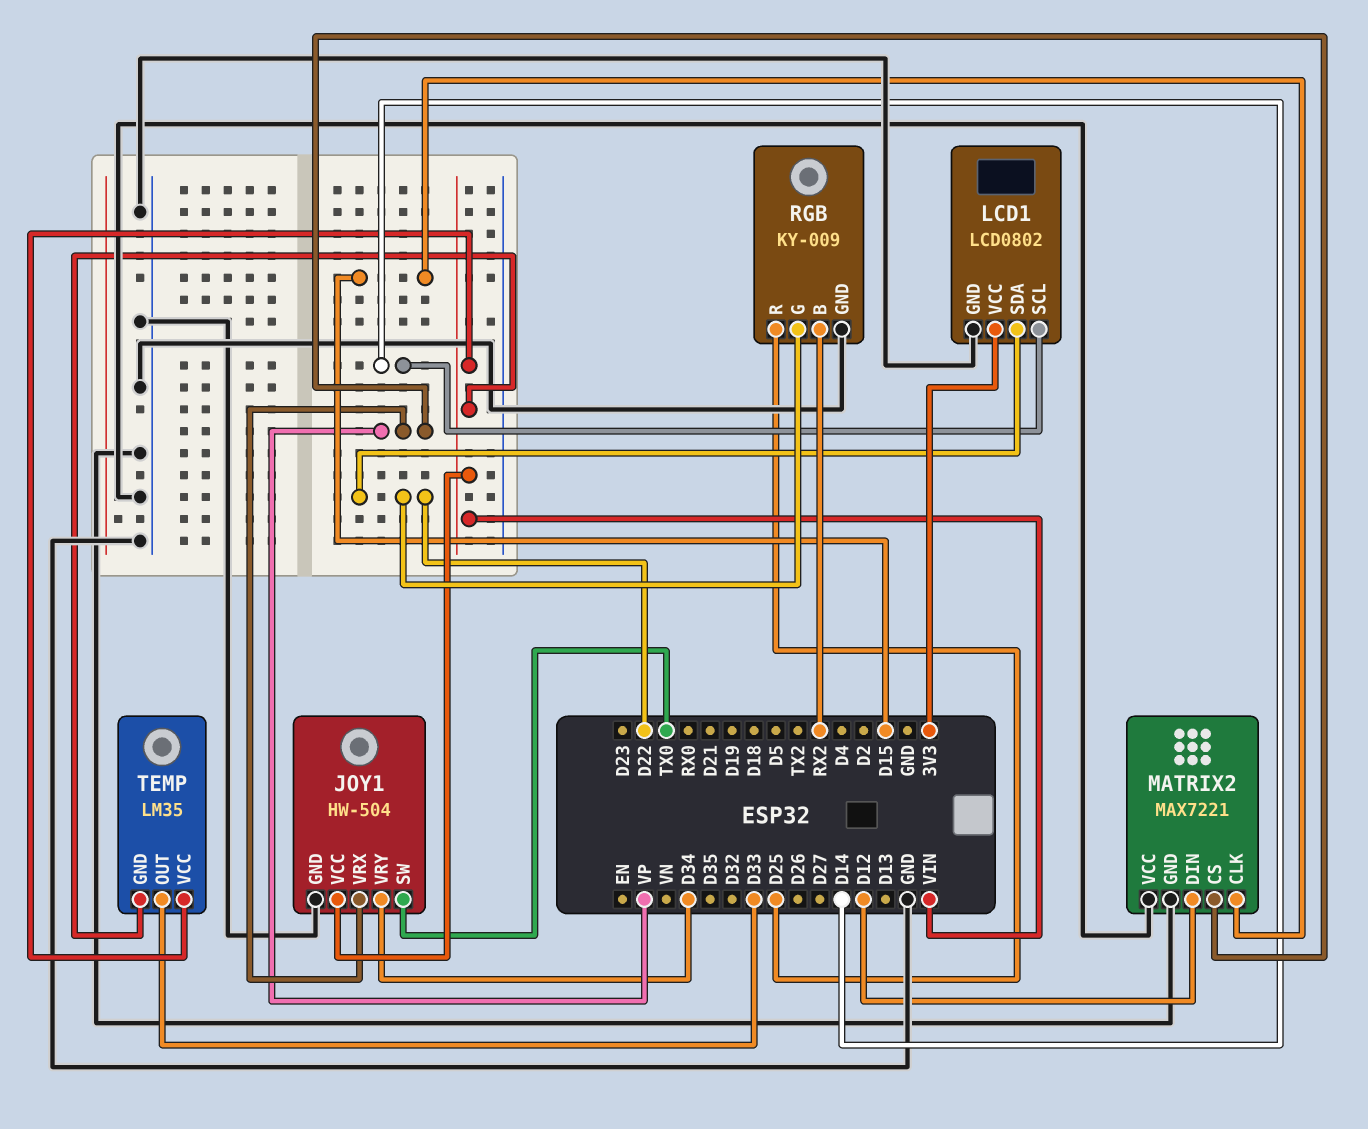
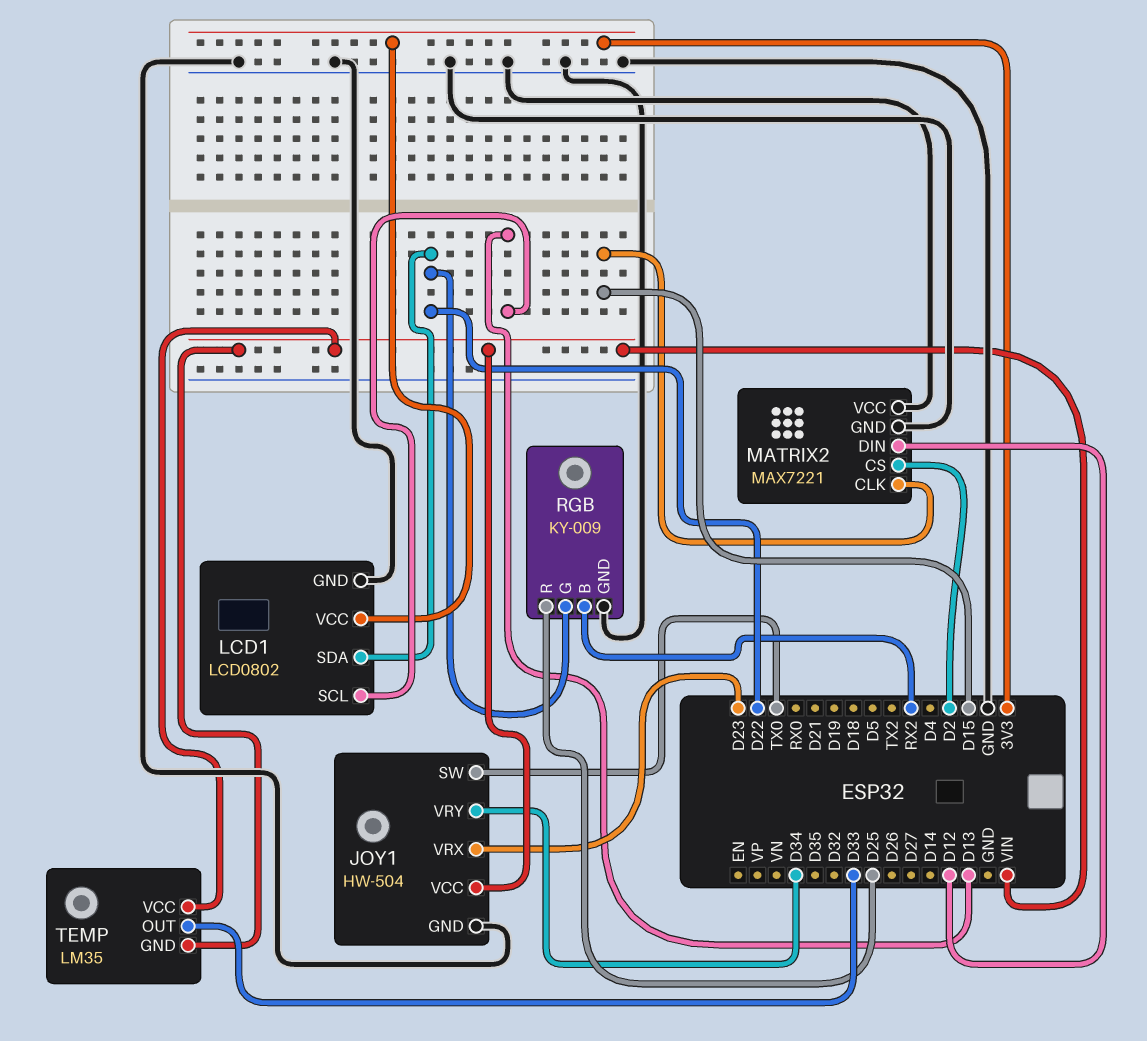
JOY1 pin VRX: VP -> D23
LCD1 pin SCL: D14 -> D13
MATRIX2 pin CS: VP -> D2

